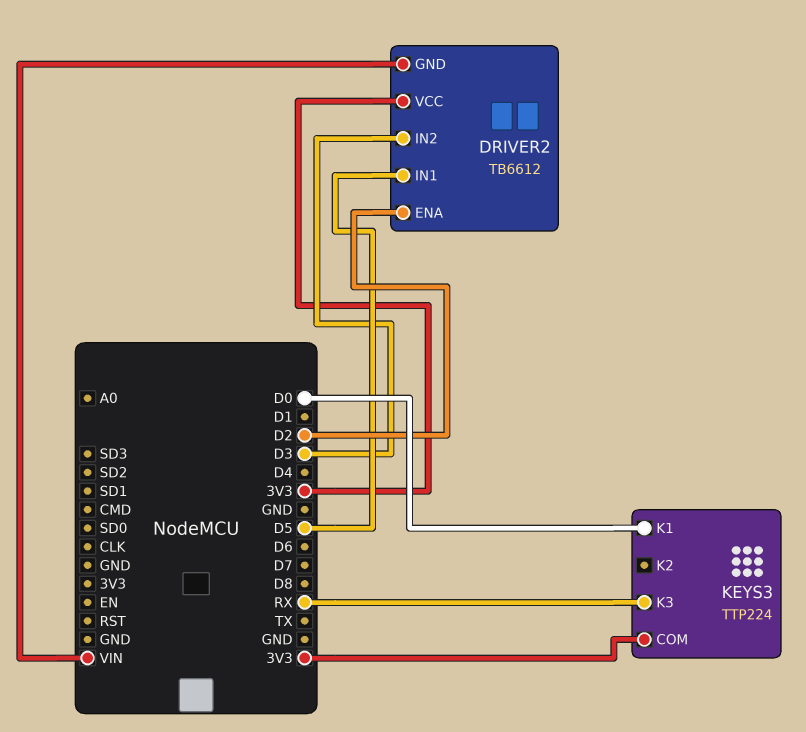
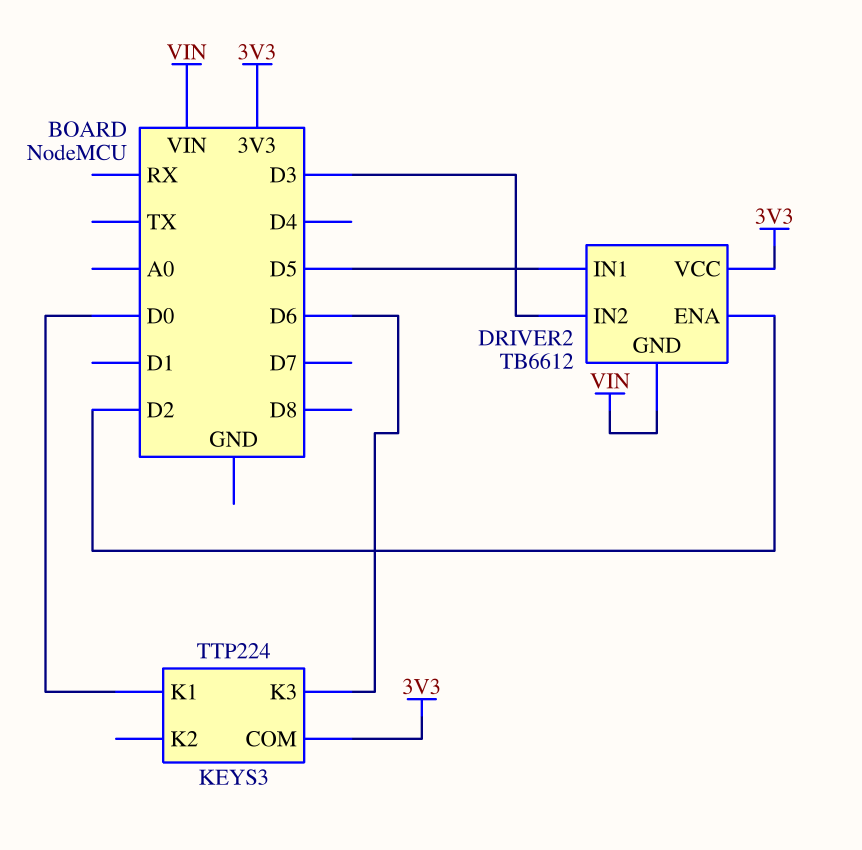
KEYS3 pin K3: RX -> D6

